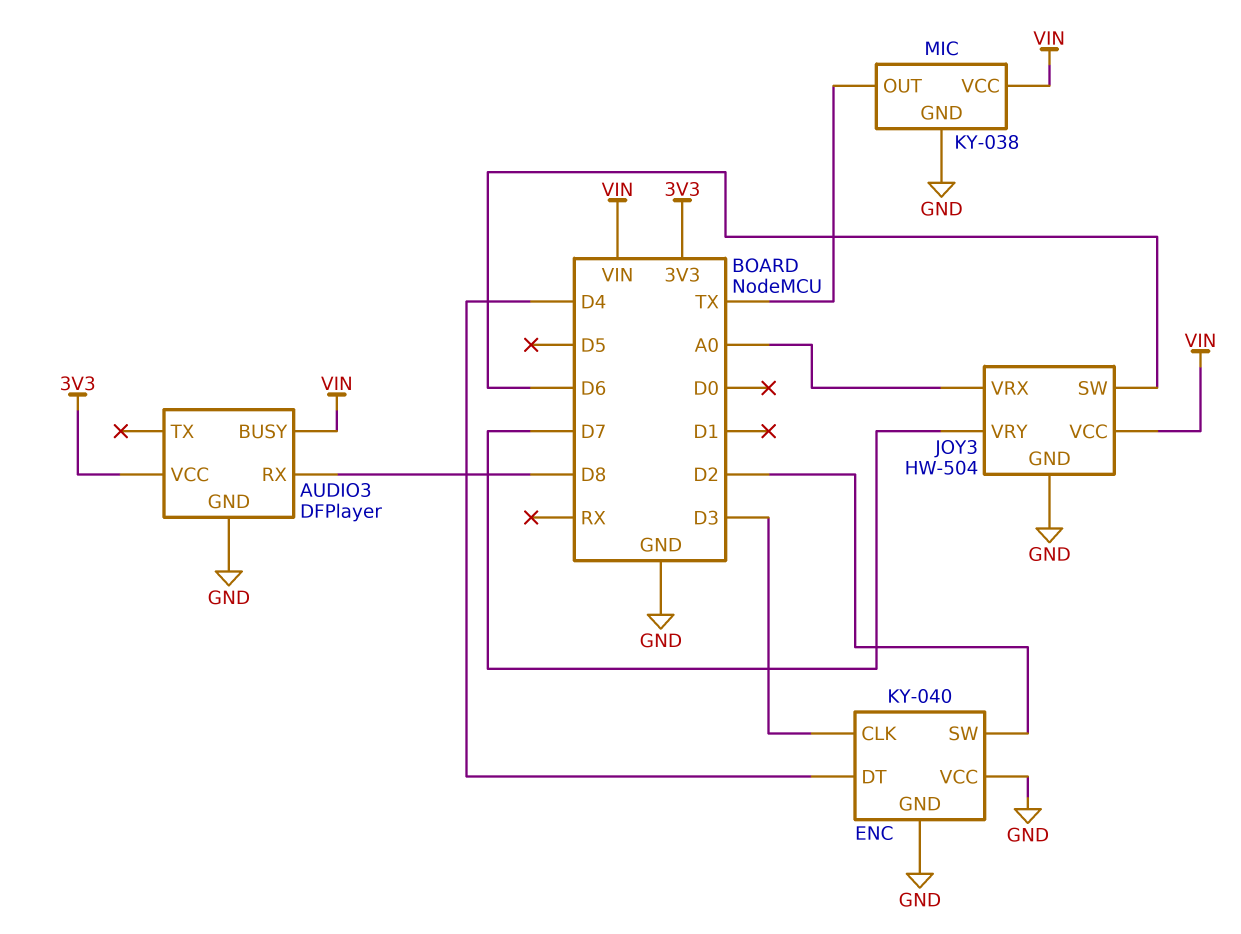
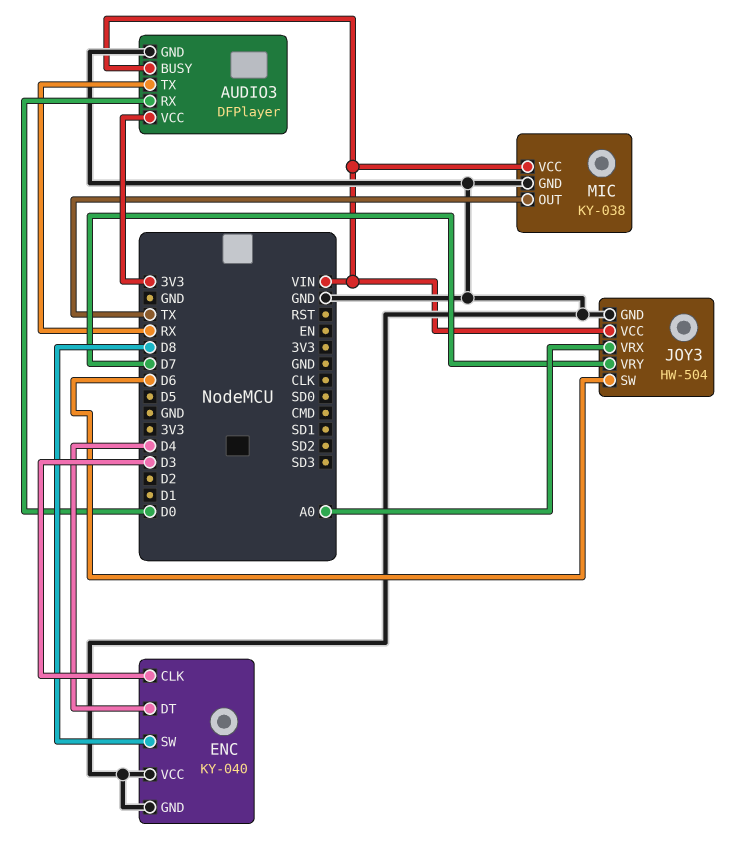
AUDIO3 pin RX: D8 -> D0
AUDIO3 pin TX: none -> RX
ENC pin SW: D2 -> D8

